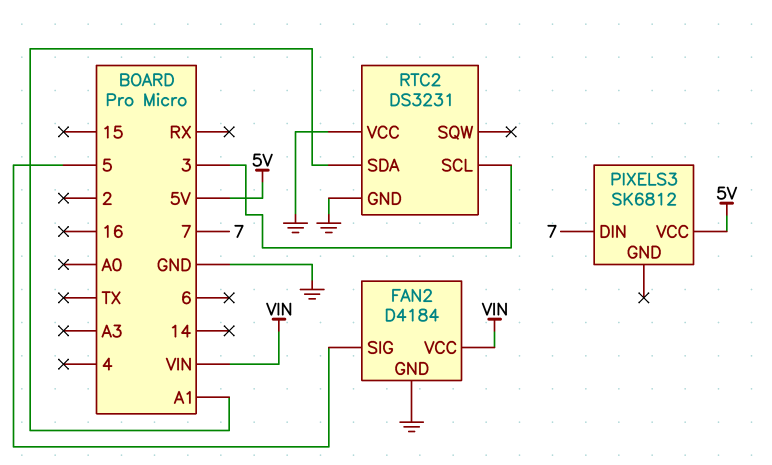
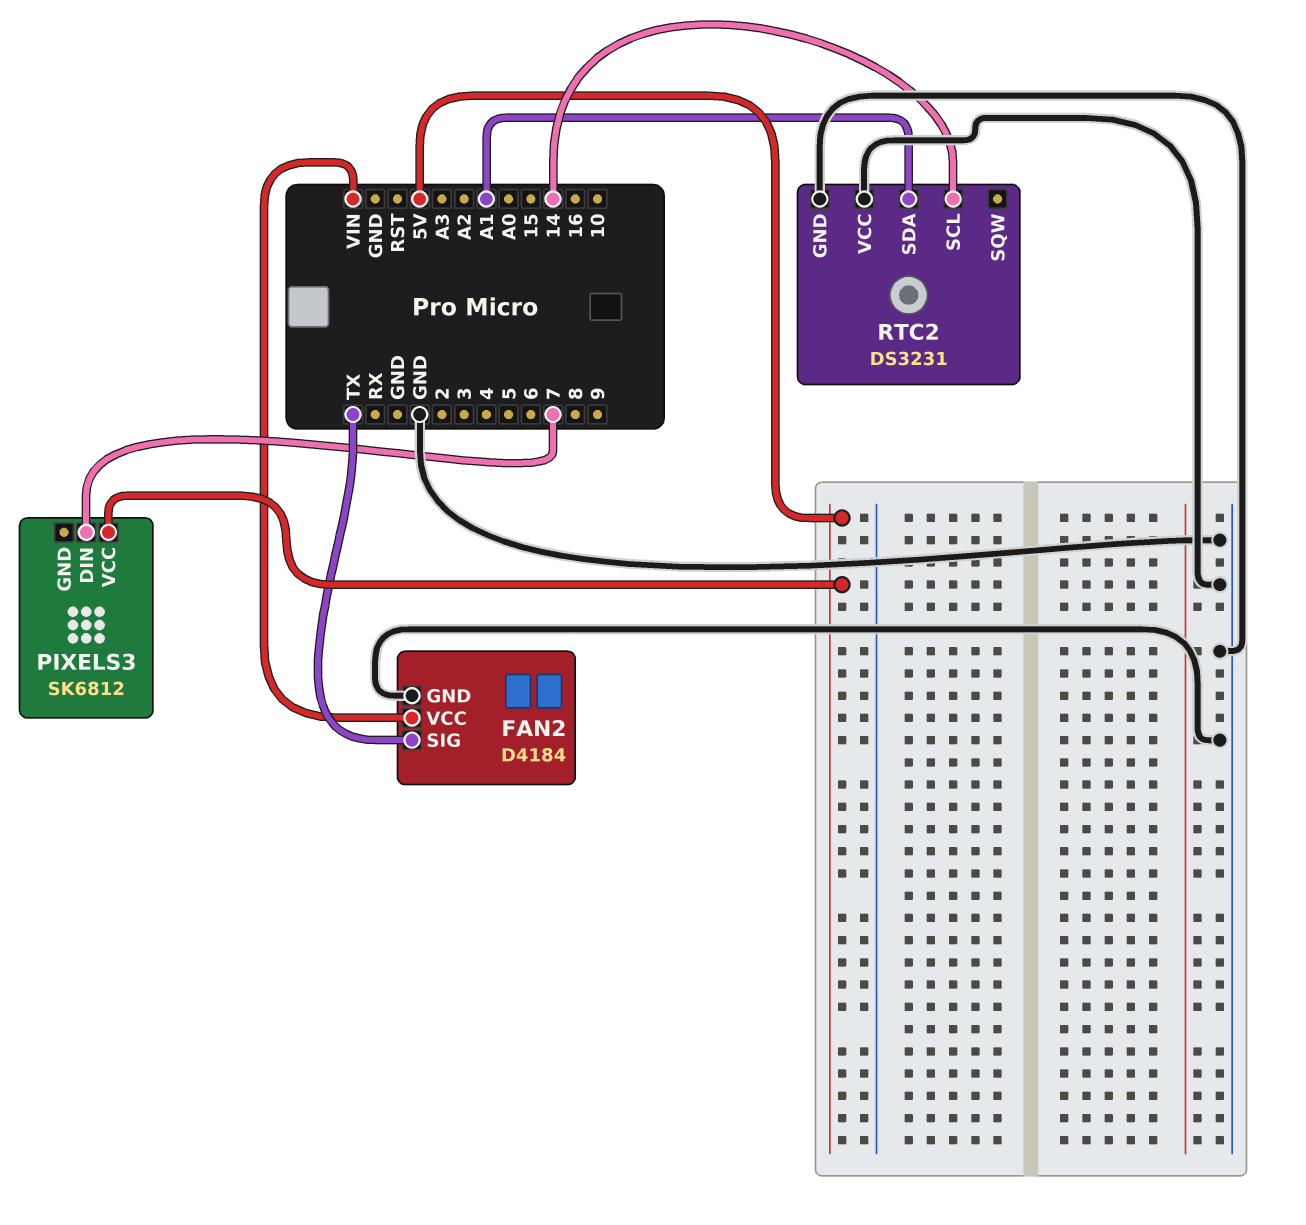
FAN2 pin SIG: 5 -> TX
RTC2 pin SCL: 3 -> 14

